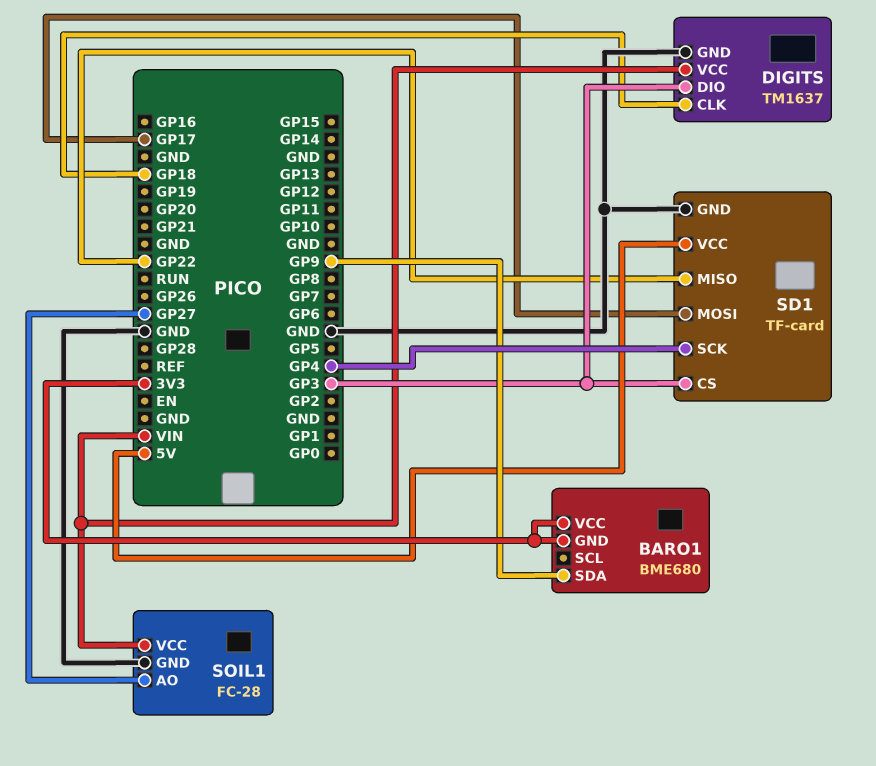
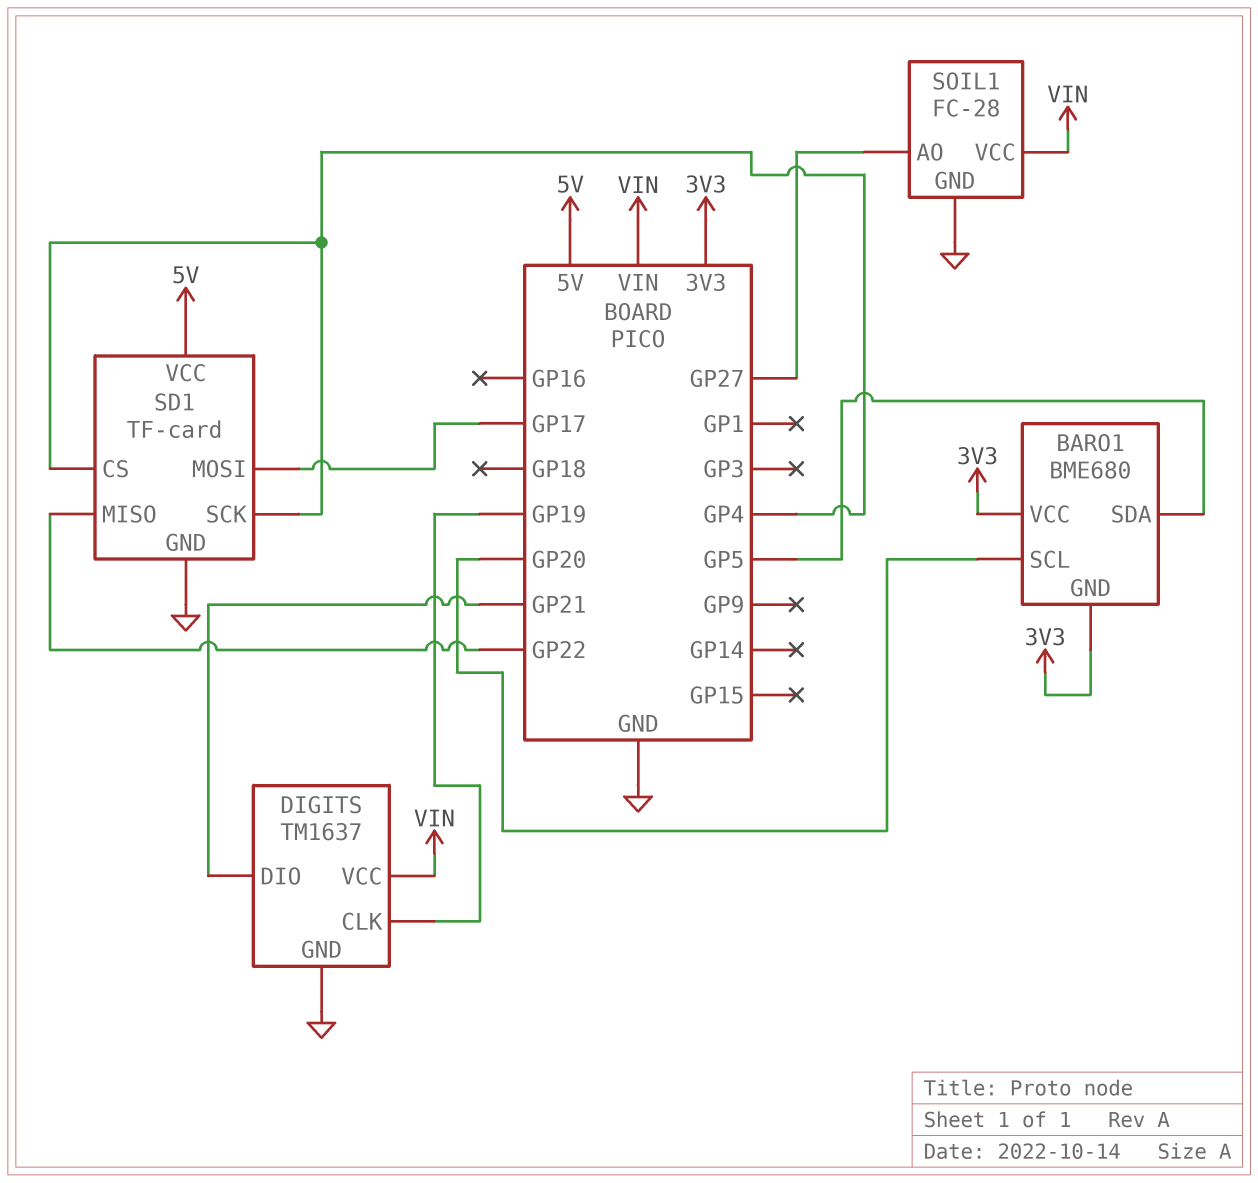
BARO1 pin SCL: none -> GP20
BARO1 pin SDA: GP9 -> GP5
DIGITS pin CLK: GP18 -> GP19
DIGITS pin DIO: GP3 -> GP21
SD1 pin CS: GP3 -> GP4

